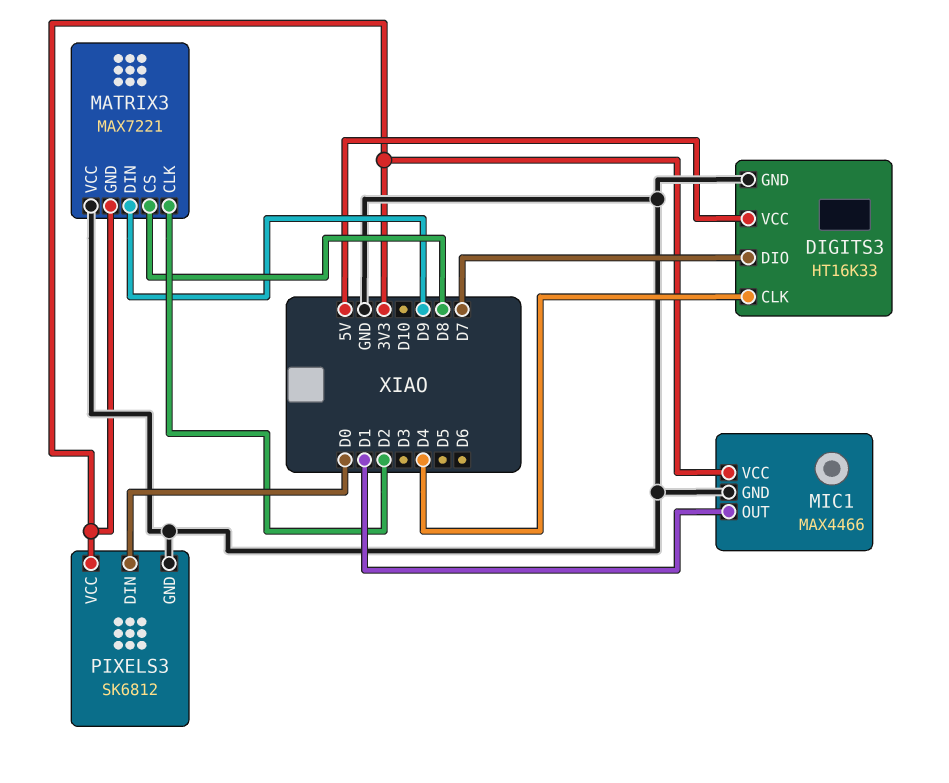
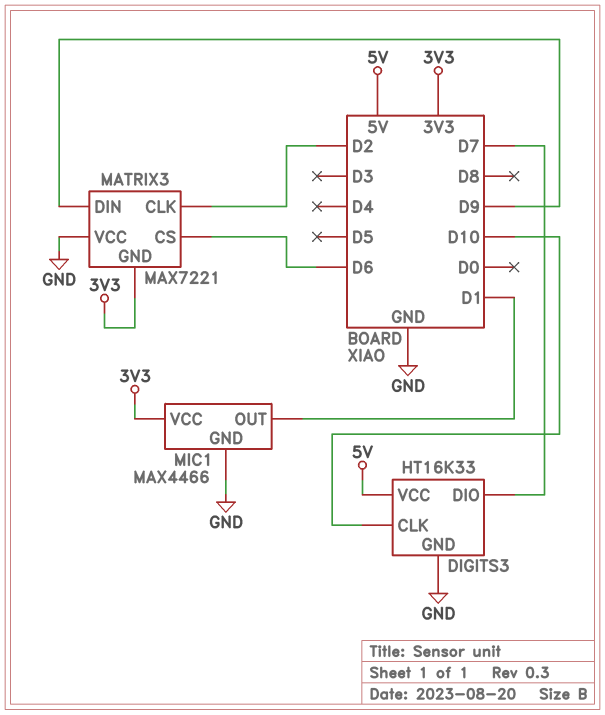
DIGITS3 pin CLK: D4 -> D10
MATRIX3 pin CS: D8 -> D6
PIXELS3: SK6812 -> none
PIXELS3 pin DIN: D0 -> none
PIXELS3 pin GND: GND -> none
PIXELS3 pin VCC: 3V3 -> none

